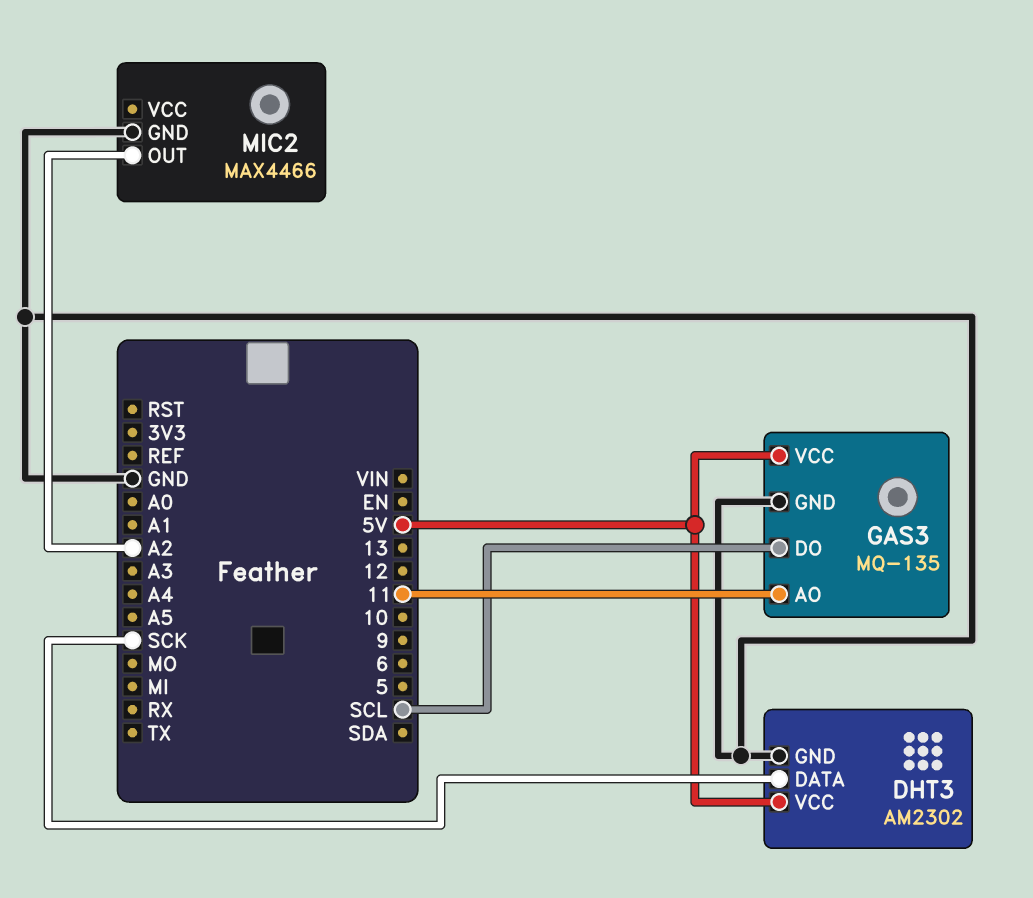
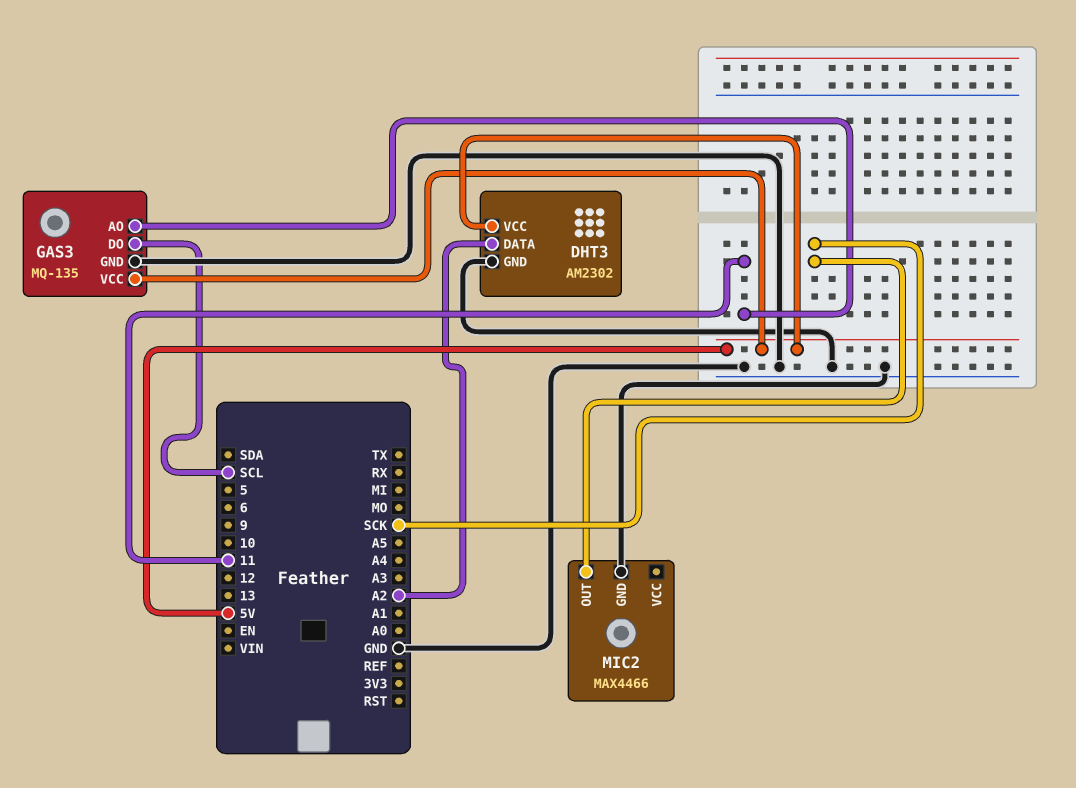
DHT3 pin DATA: SCK -> A2
MIC2 pin OUT: A2 -> SCK

